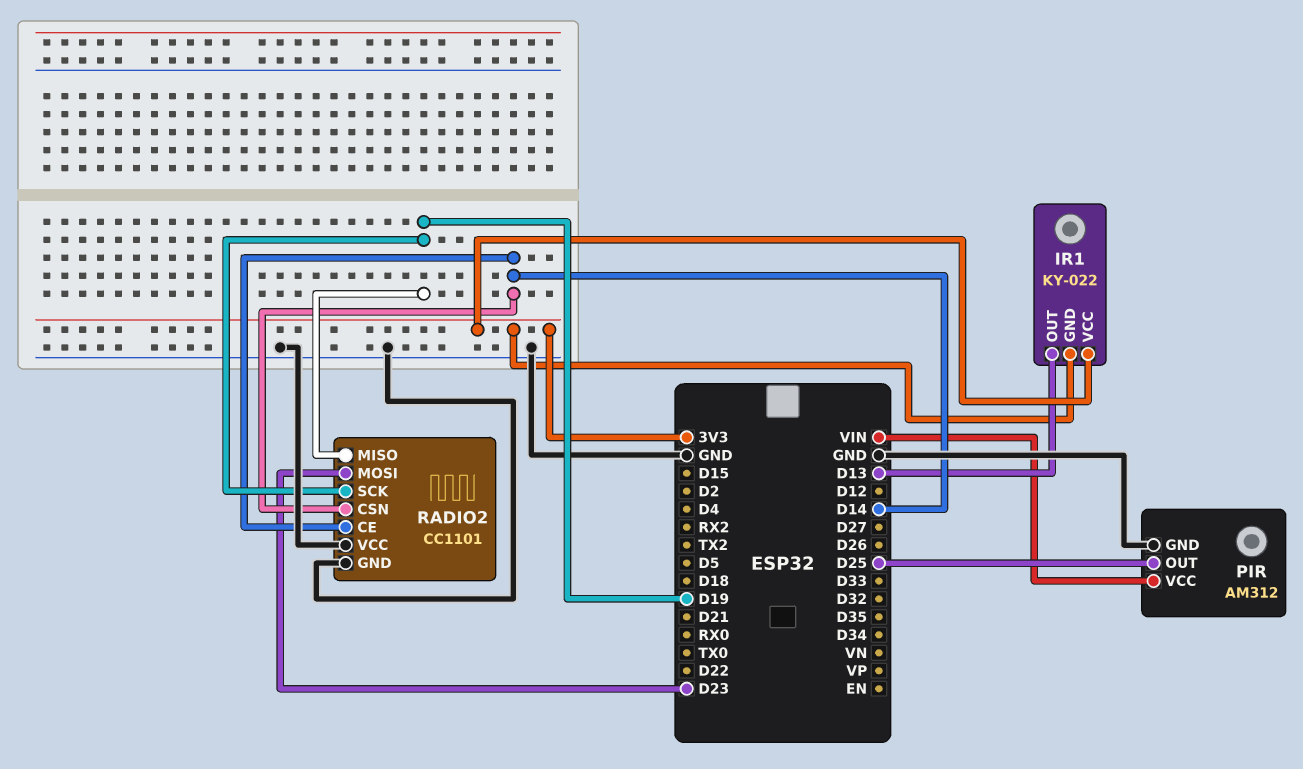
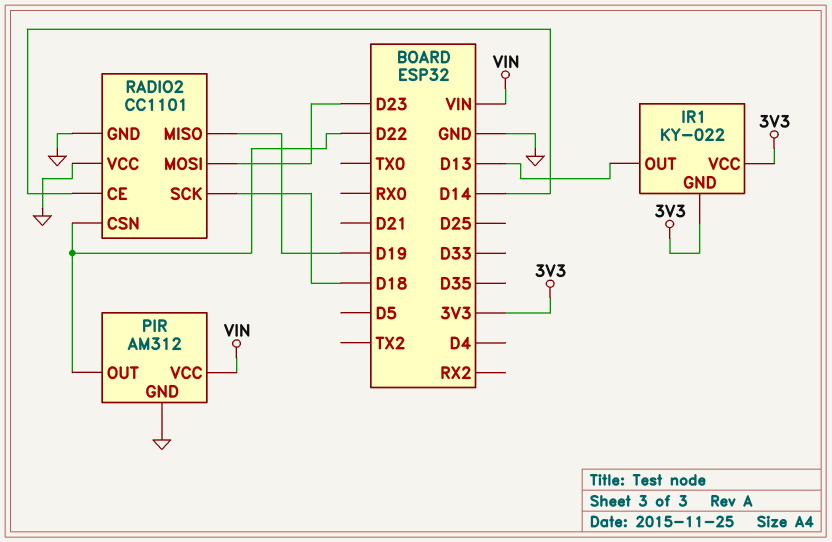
PIR pin OUT: D25 -> D22
RADIO2 pin CSN: D14 -> D22
RADIO2 pin SCK: D19 -> D18

